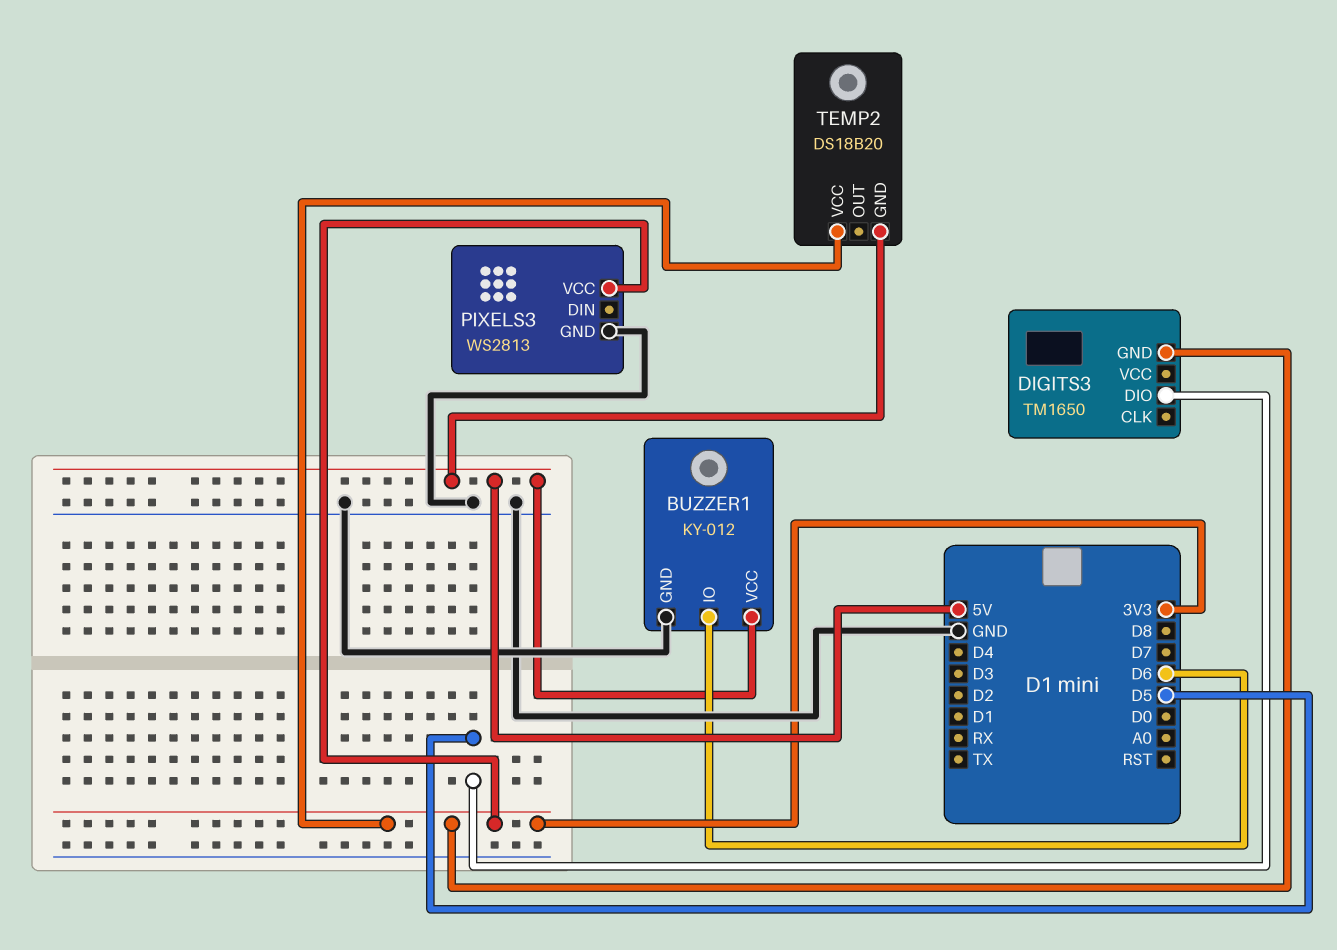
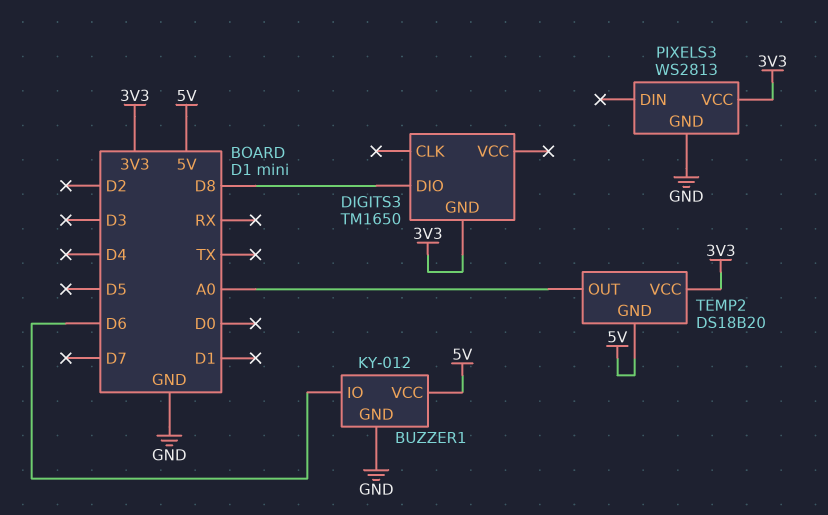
DIGITS3 pin DIO: D5 -> D8
TEMP2 pin OUT: none -> A0

